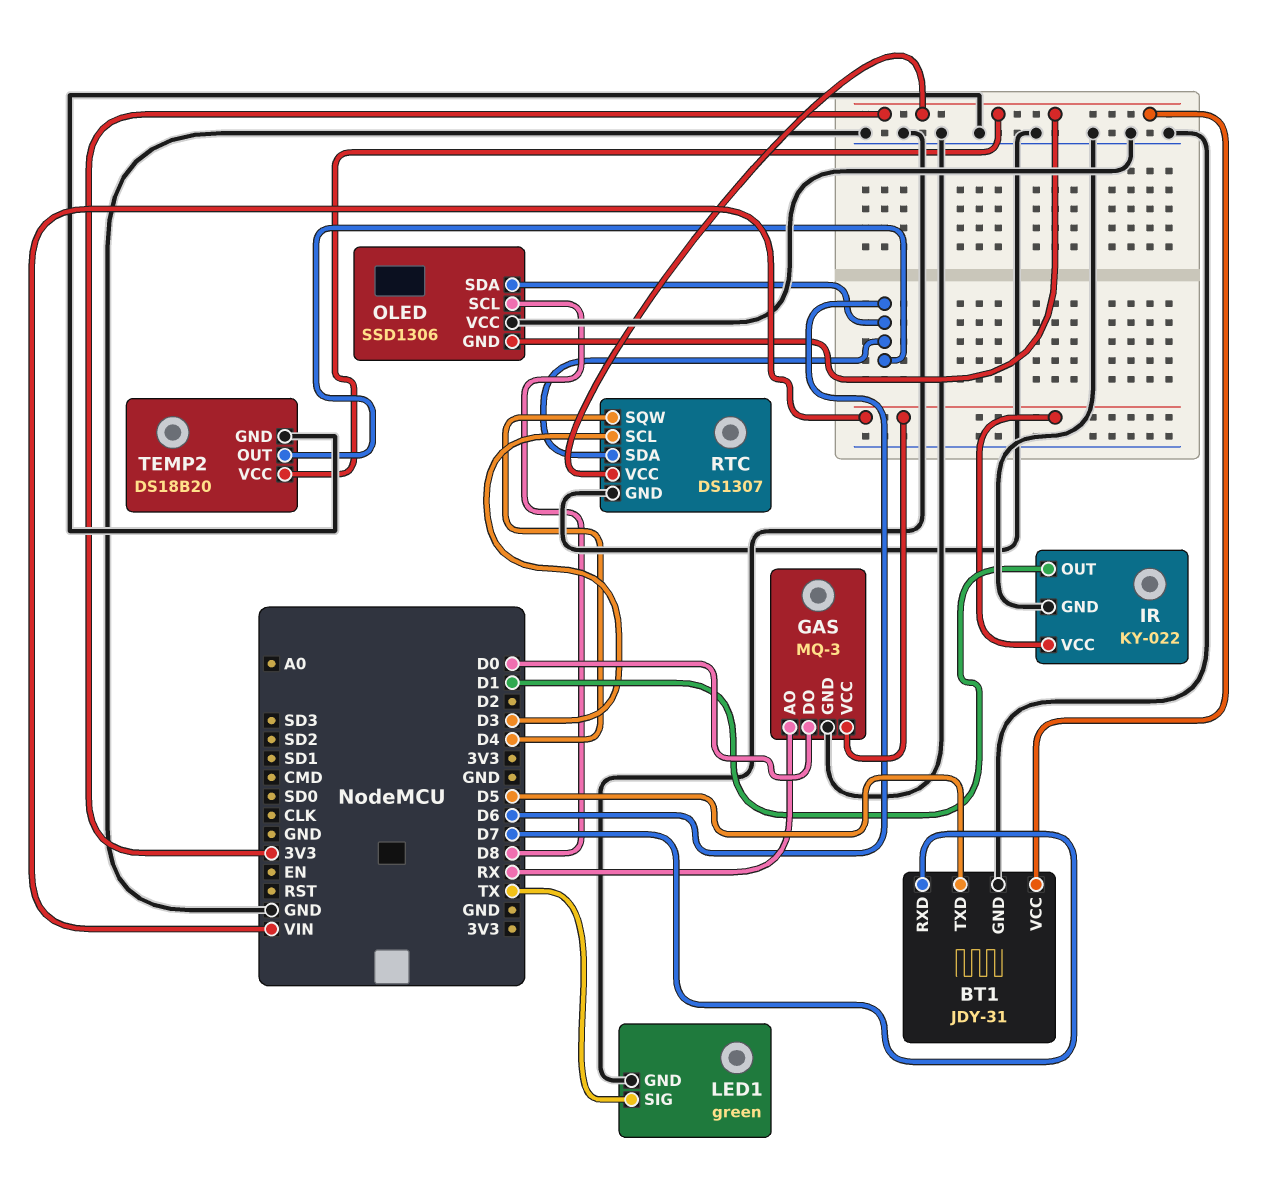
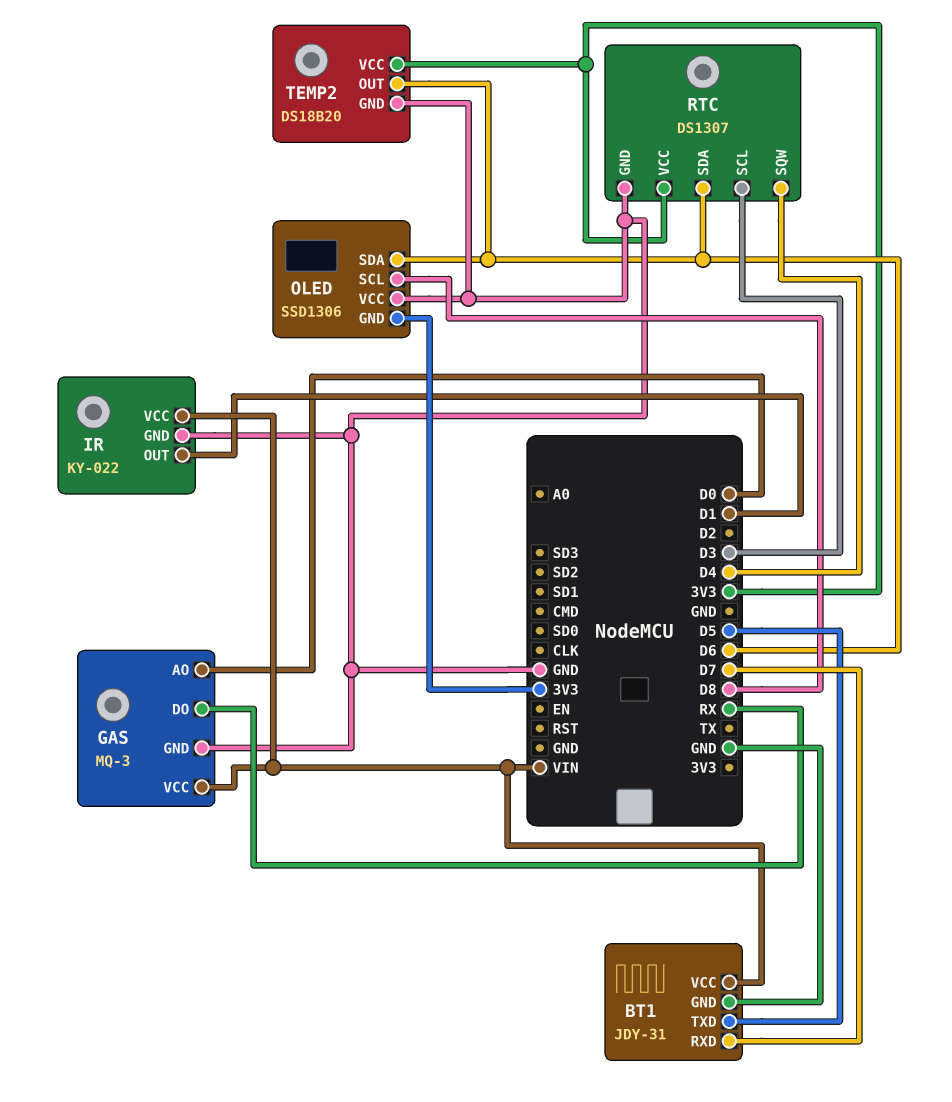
BT1 pin VCC: 3V3 -> VIN
GAS pin AO: RX -> D0
GAS pin DO: D0 -> RX
LED1: green -> none
LED1 pin GND: GND -> none
LED1 pin SIG: TX -> none

